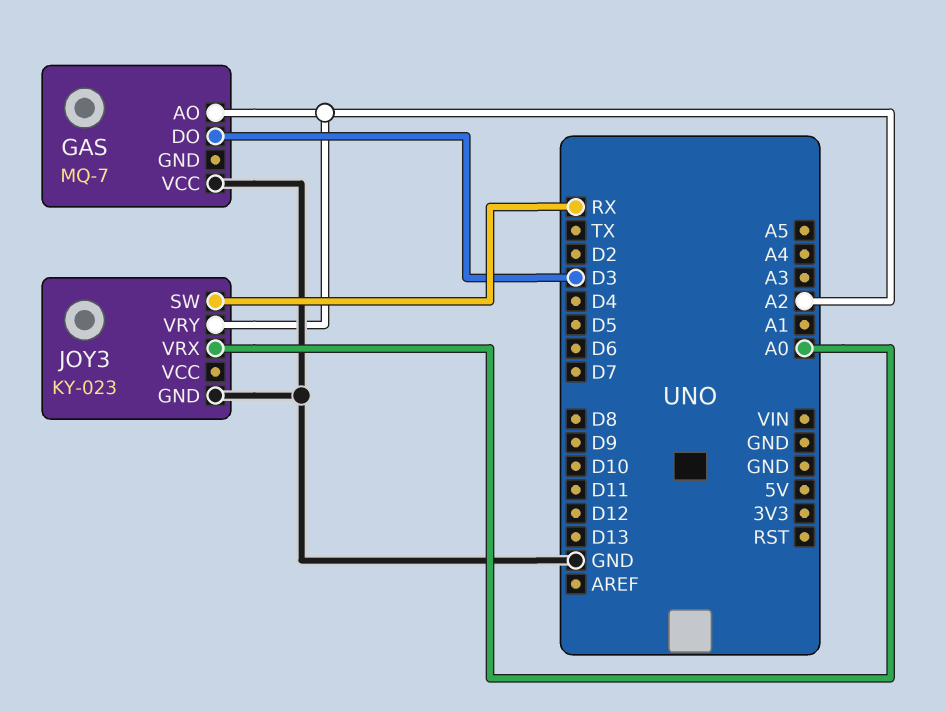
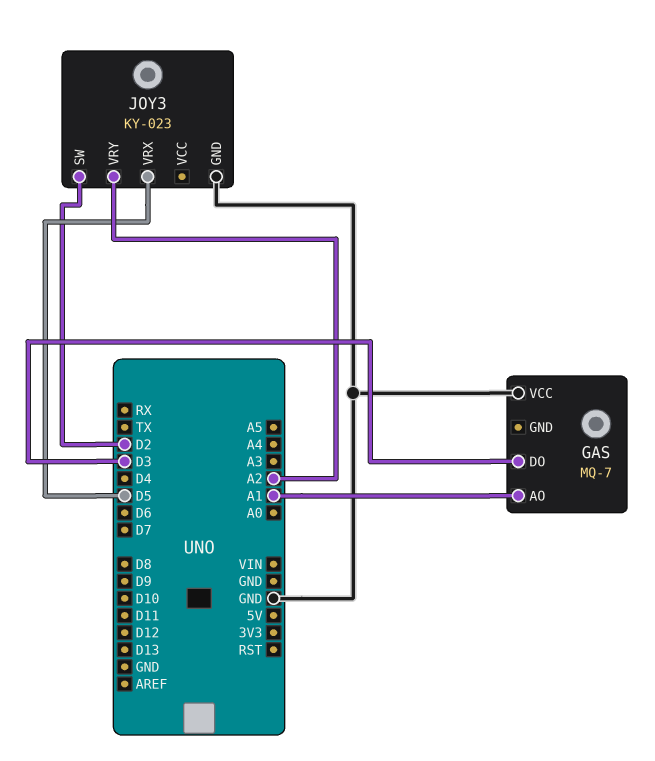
GAS pin AO: A2 -> A1
JOY3 pin SW: RX -> D2
JOY3 pin VRX: A0 -> D5

